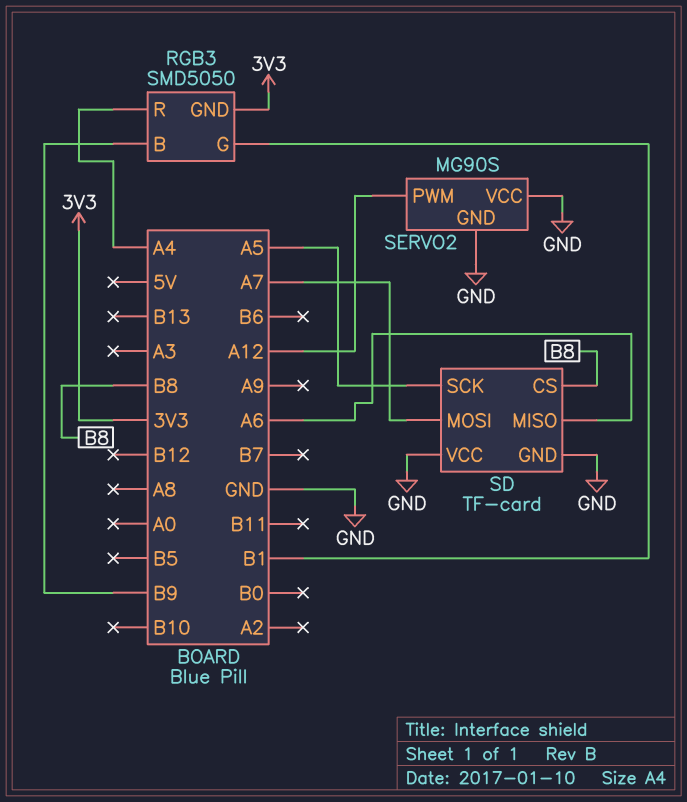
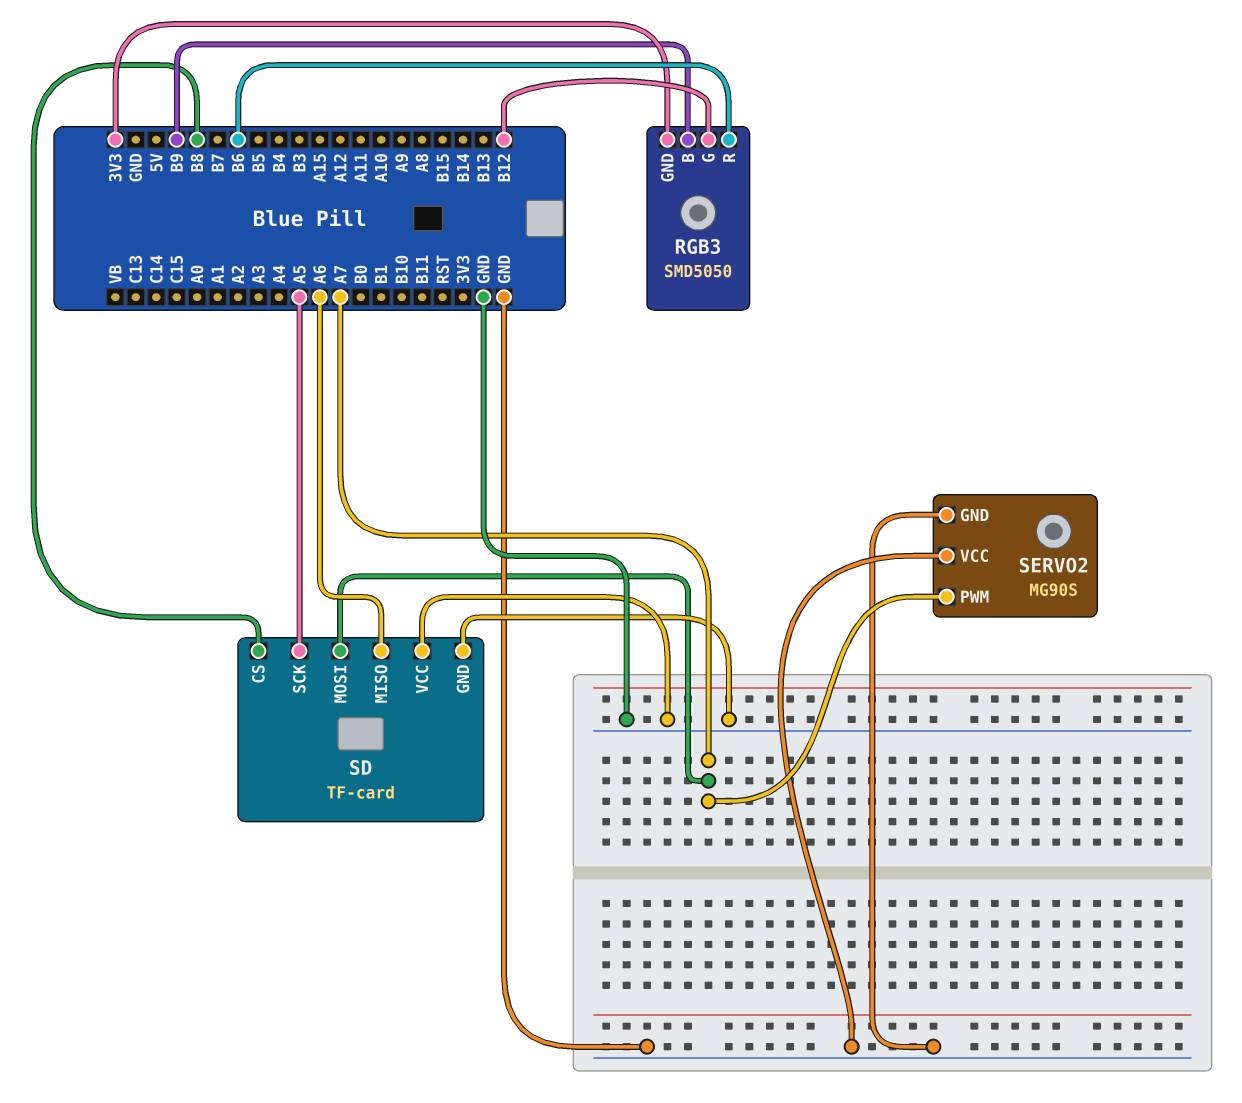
RGB3 pin G: B1 -> B12
RGB3 pin R: A4 -> B6
SERVO2 pin PWM: A12 -> A7

